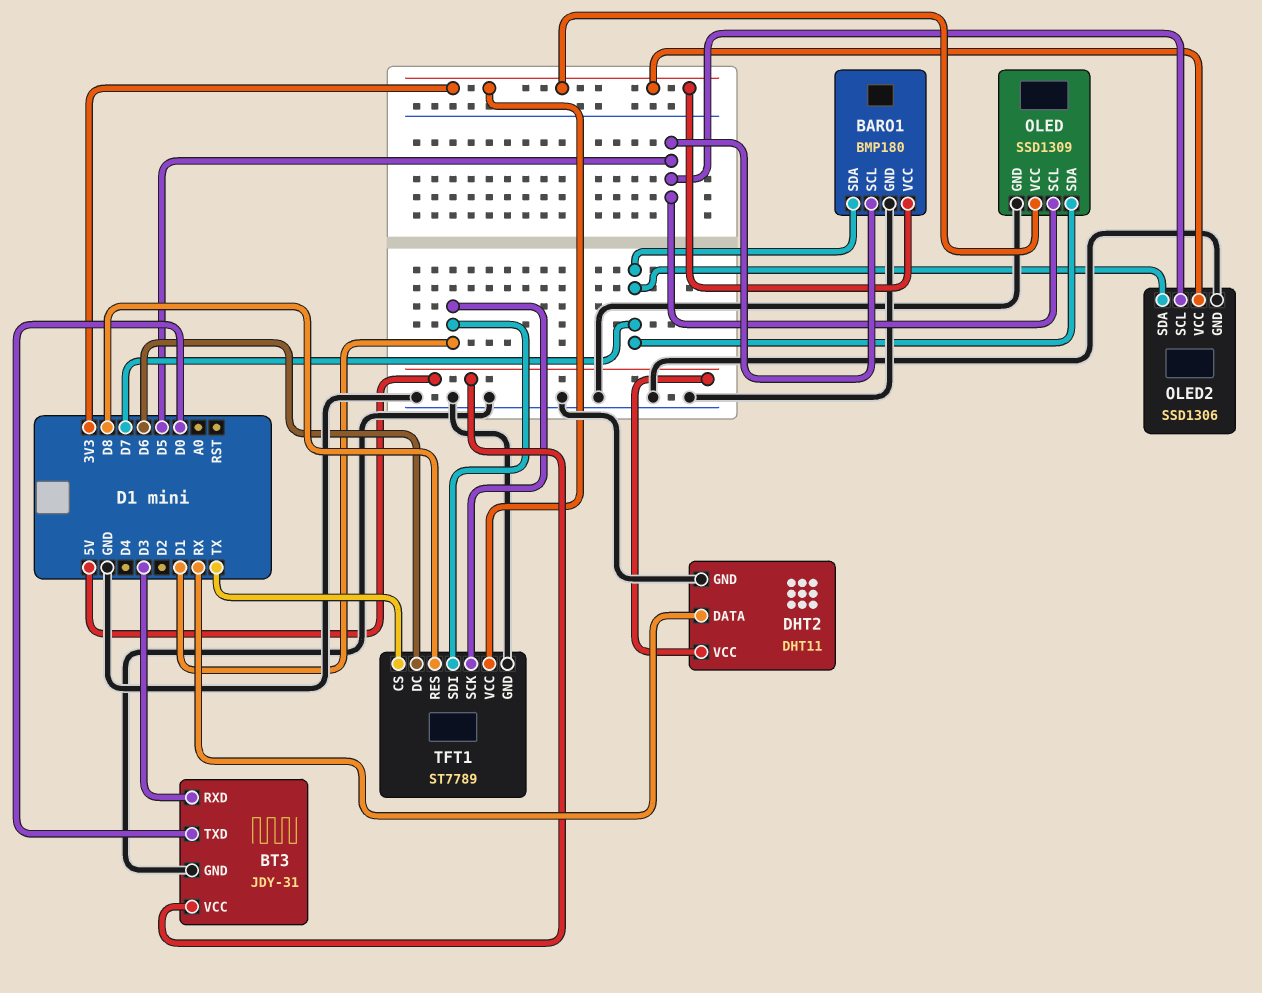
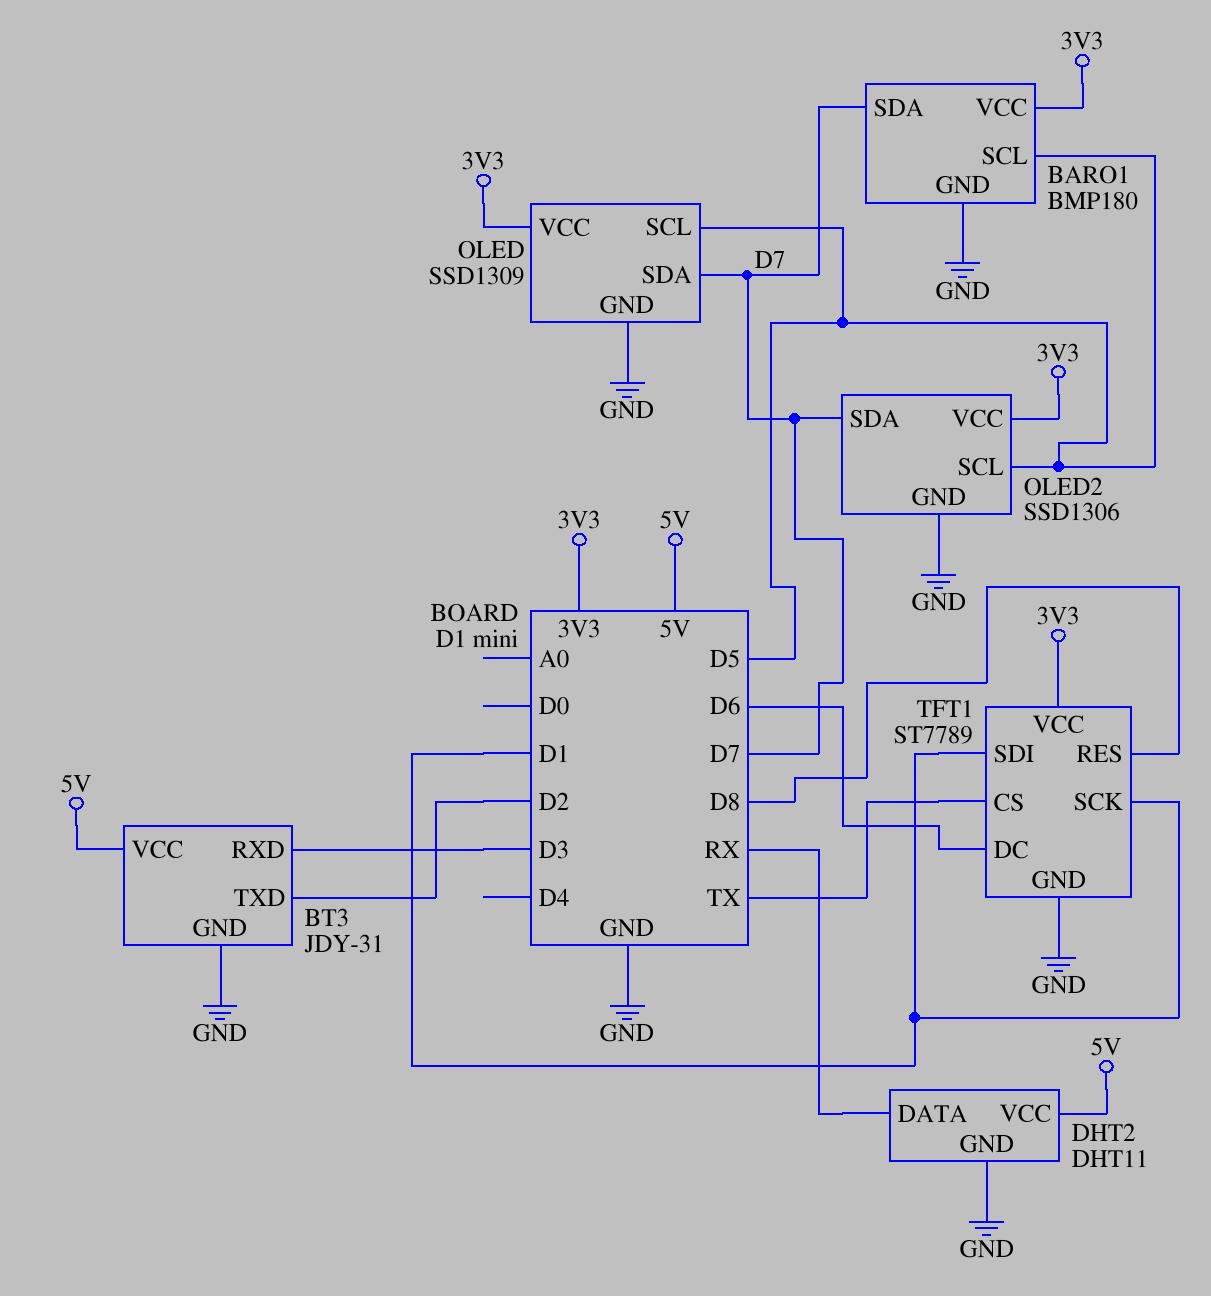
BT3 pin TXD: D0 -> D2

